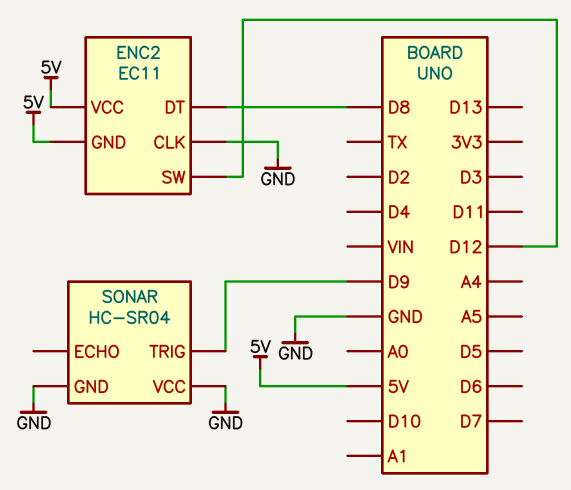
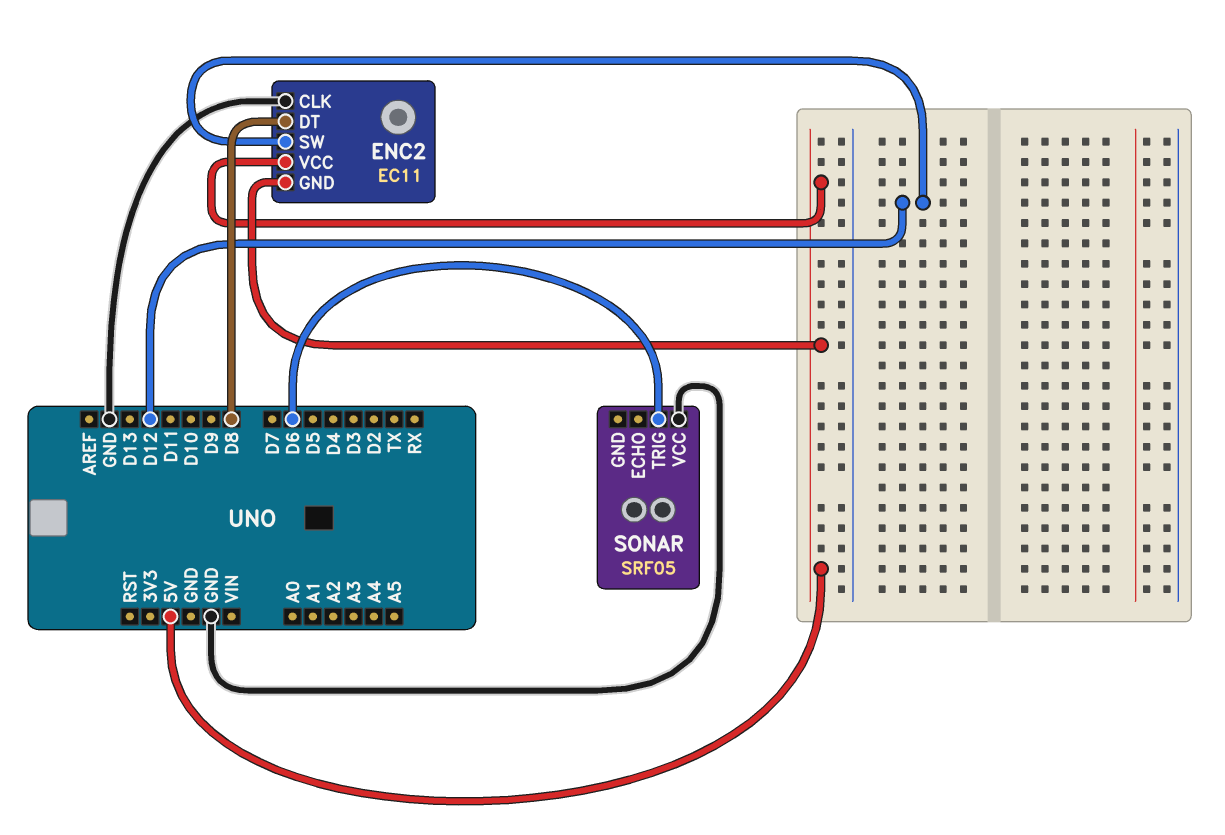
SONAR: HC-SR04 -> SRF05
SONAR pin GND: GND -> none
SONAR pin TRIG: D9 -> D6

